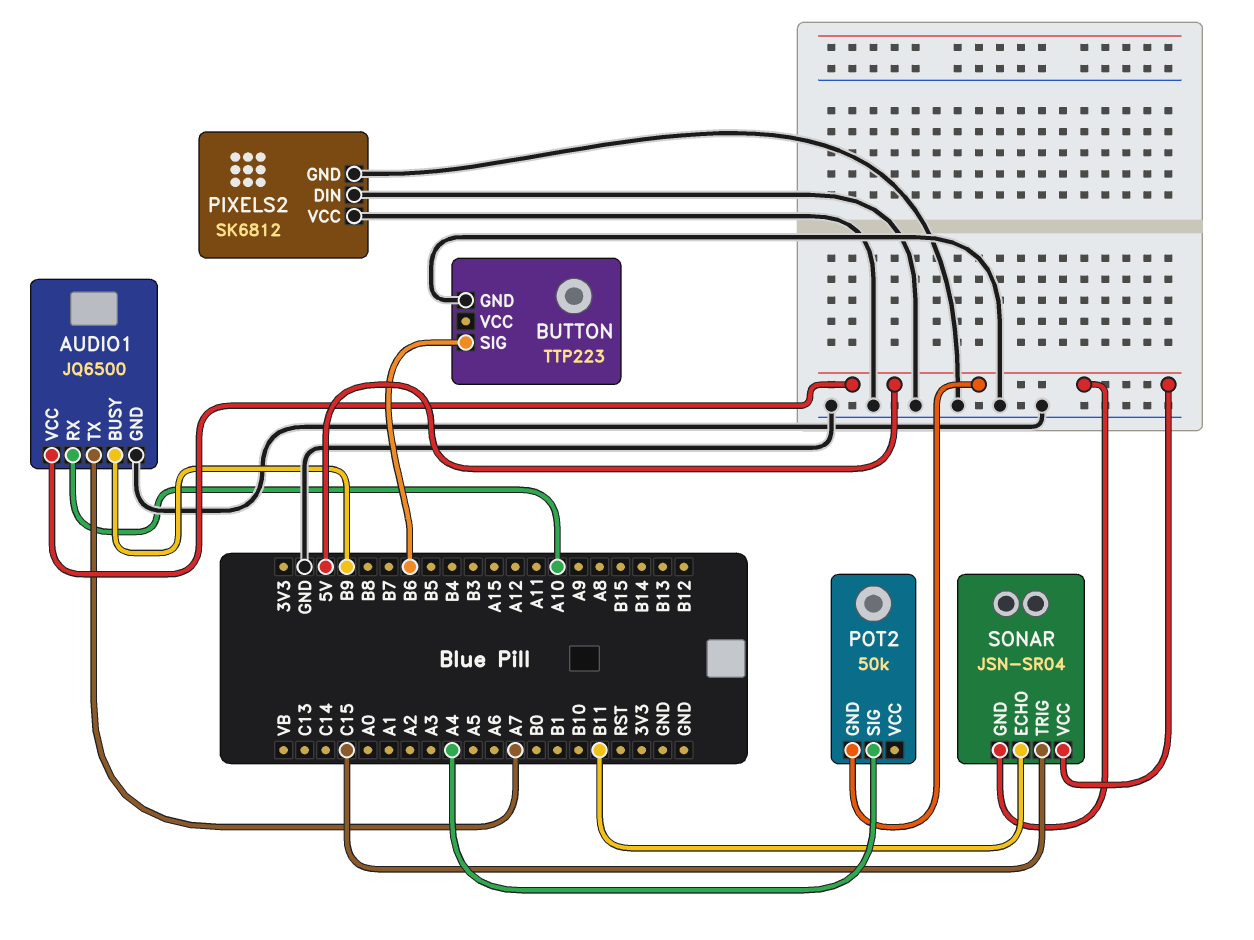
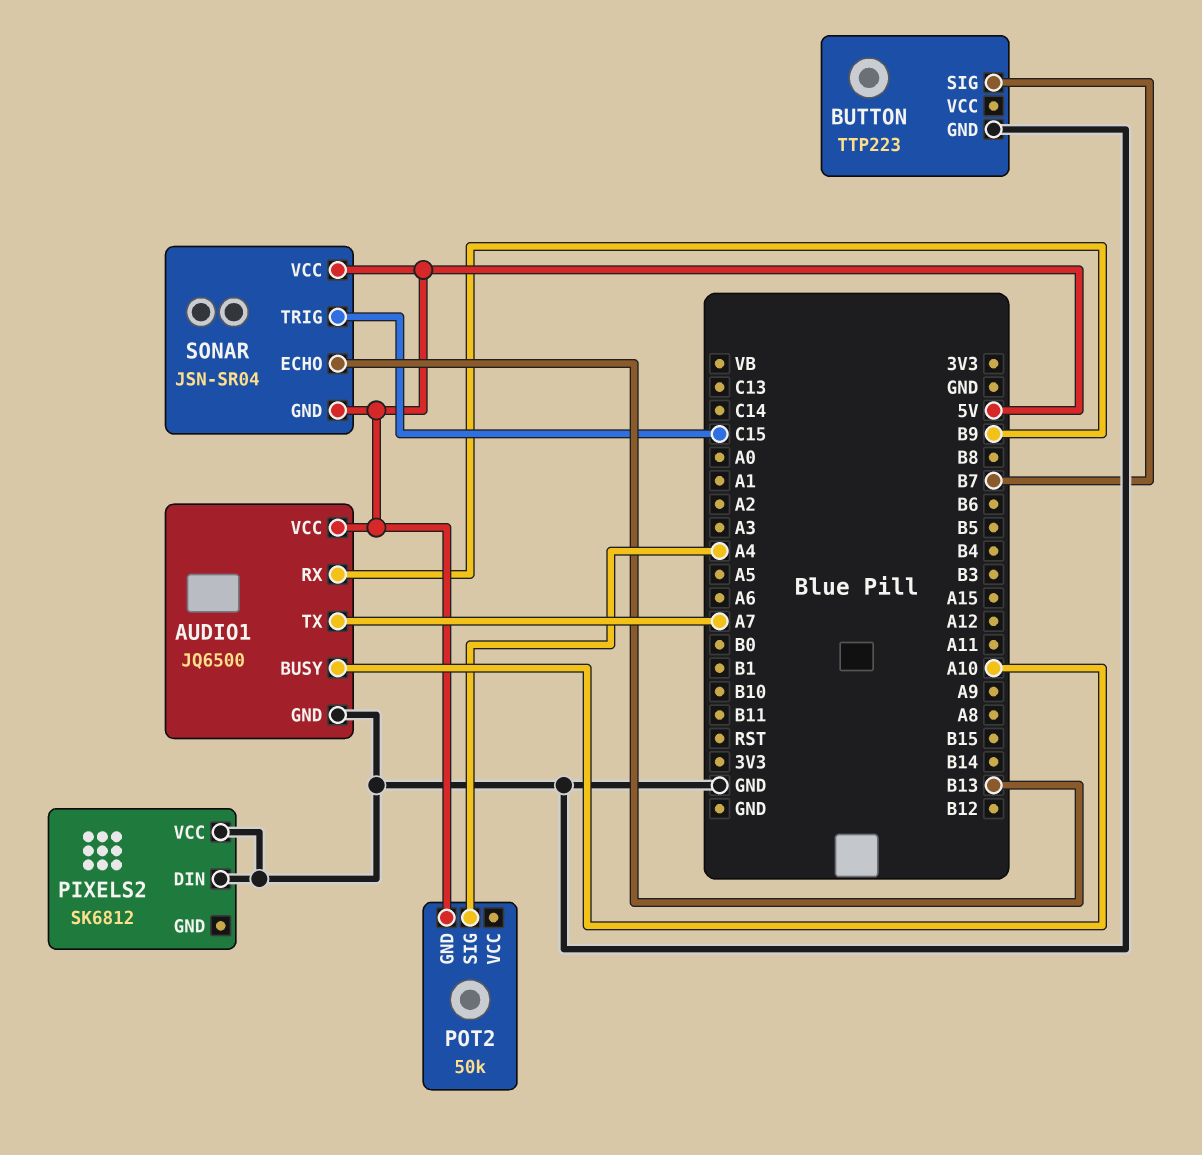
AUDIO1 pin BUSY: B9 -> A10
AUDIO1 pin RX: A10 -> B9
BUTTON pin SIG: B6 -> B7
PIXELS2 pin GND: GND -> none
SONAR pin ECHO: B11 -> B13

